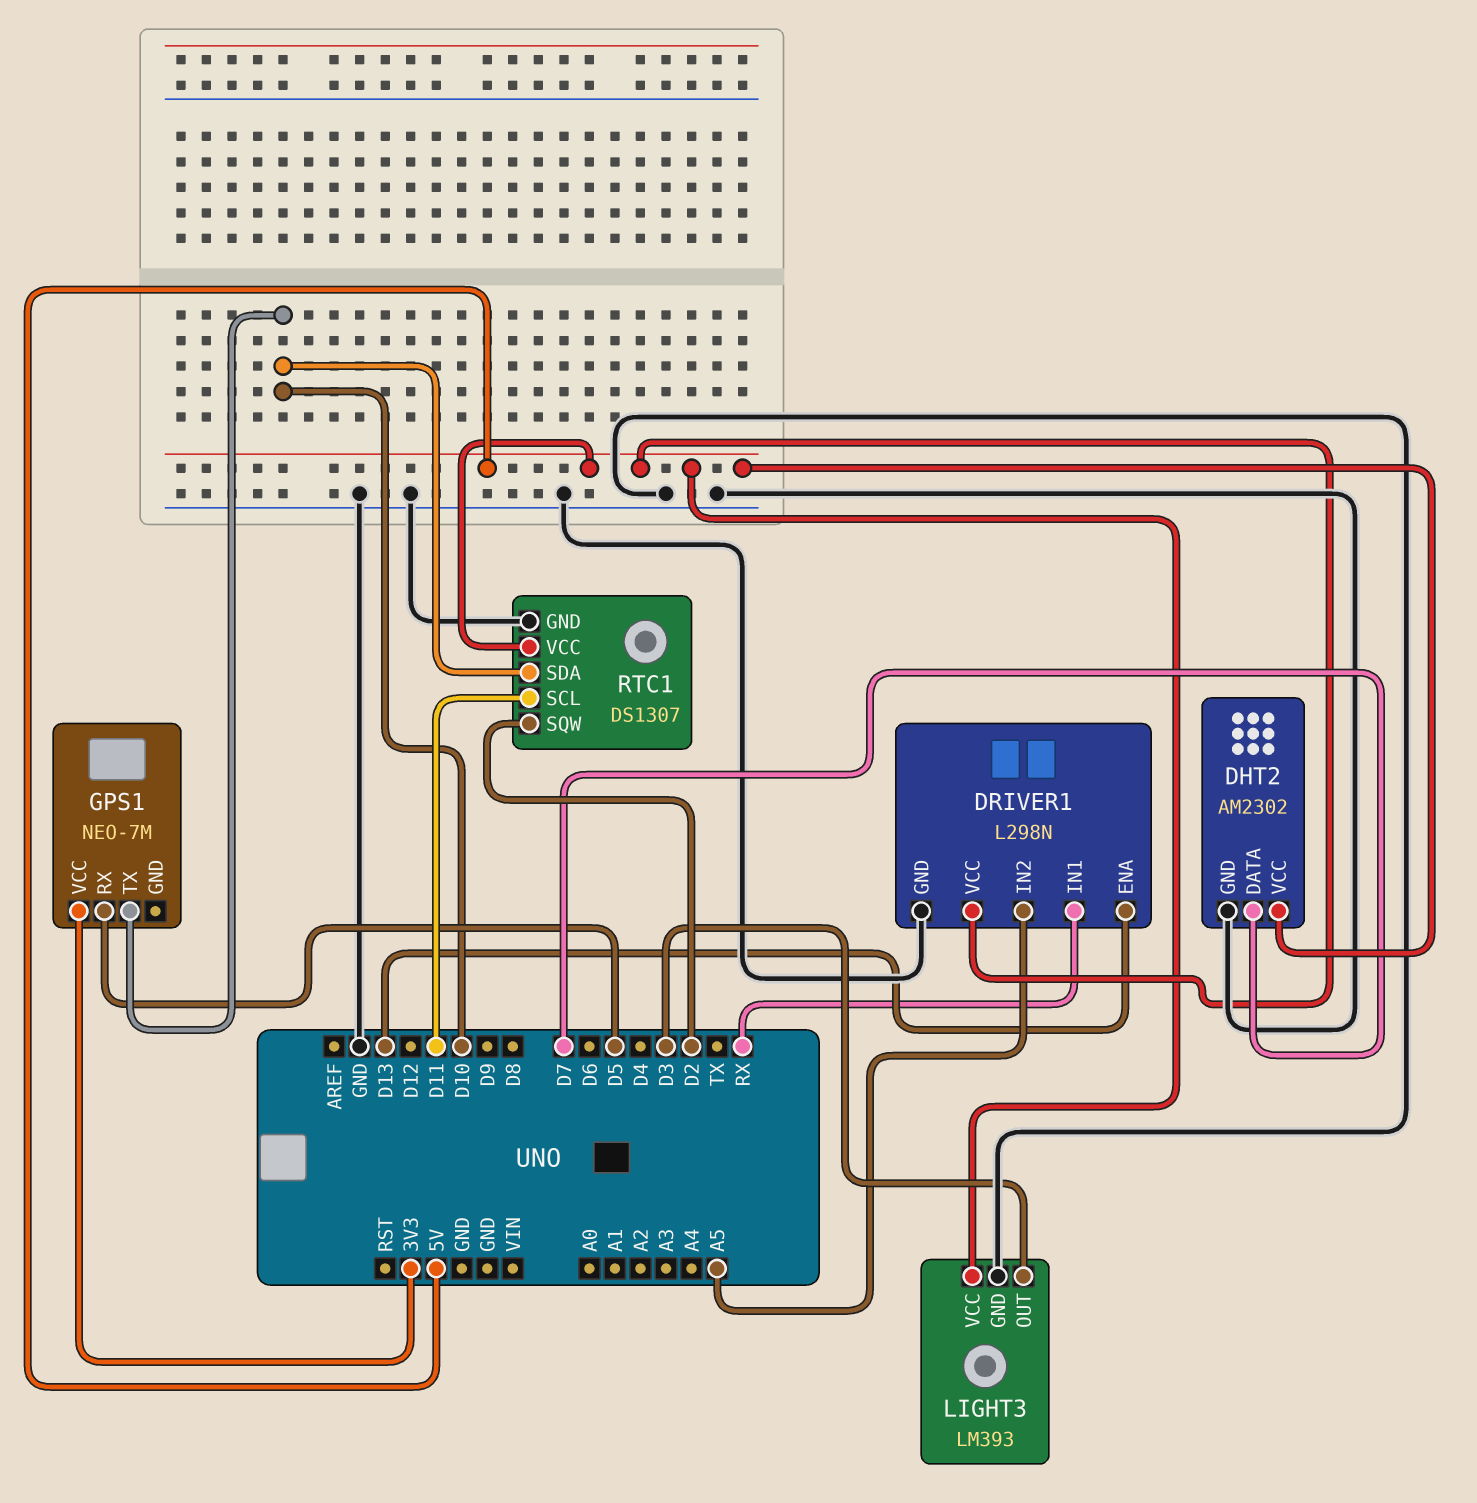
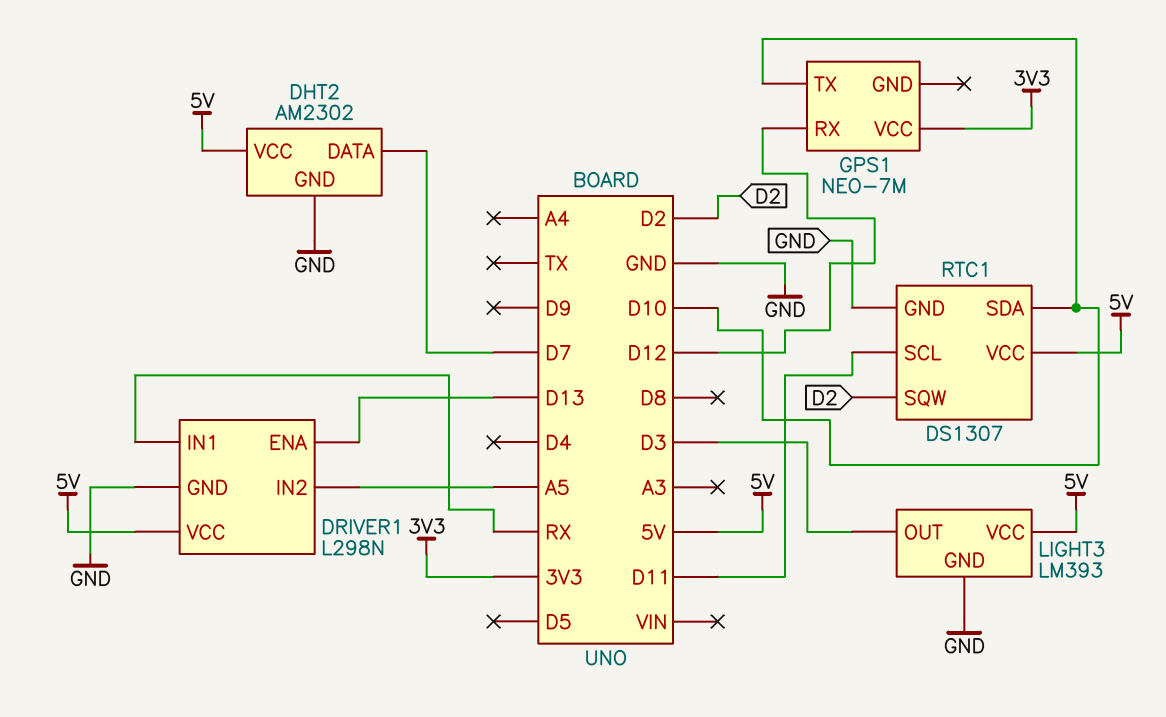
GPS1 pin RX: D5 -> D12

